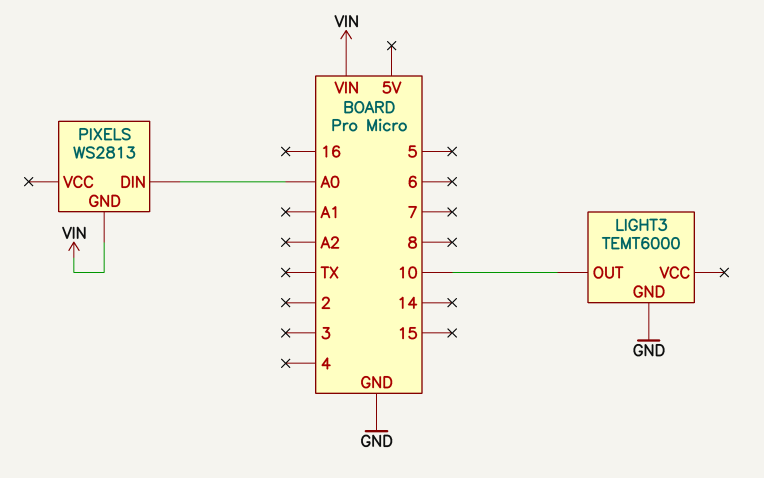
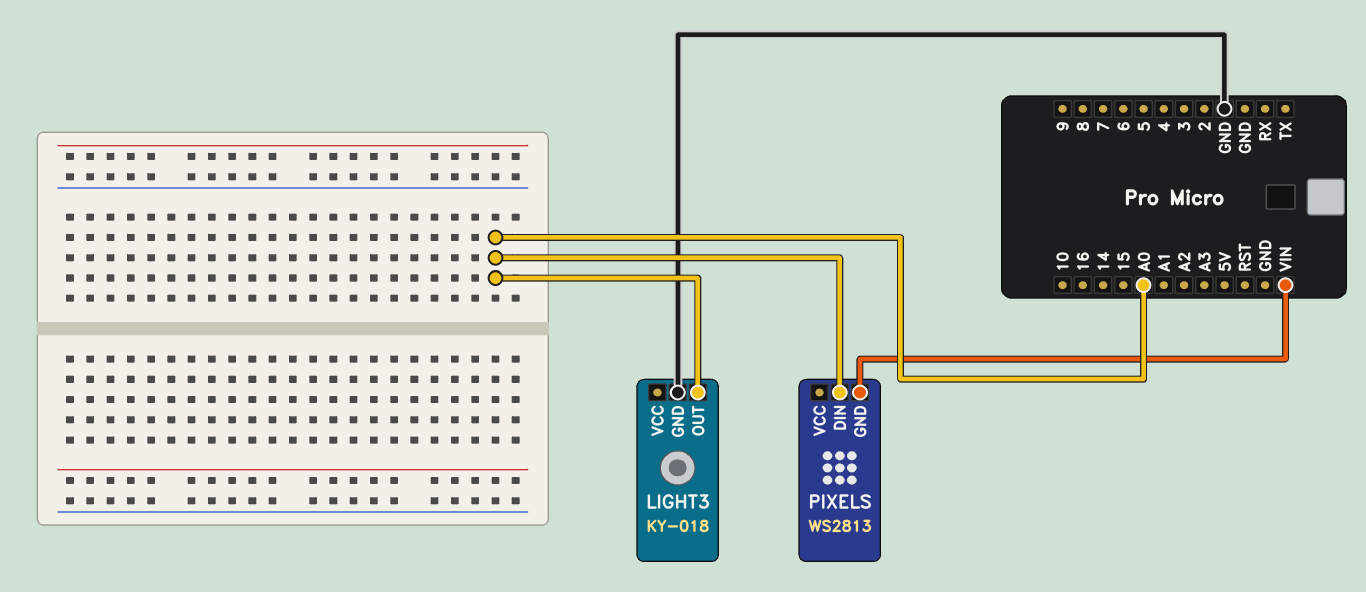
LIGHT3: TEMT6000 -> KY-018
LIGHT3 pin OUT: 10 -> A0

